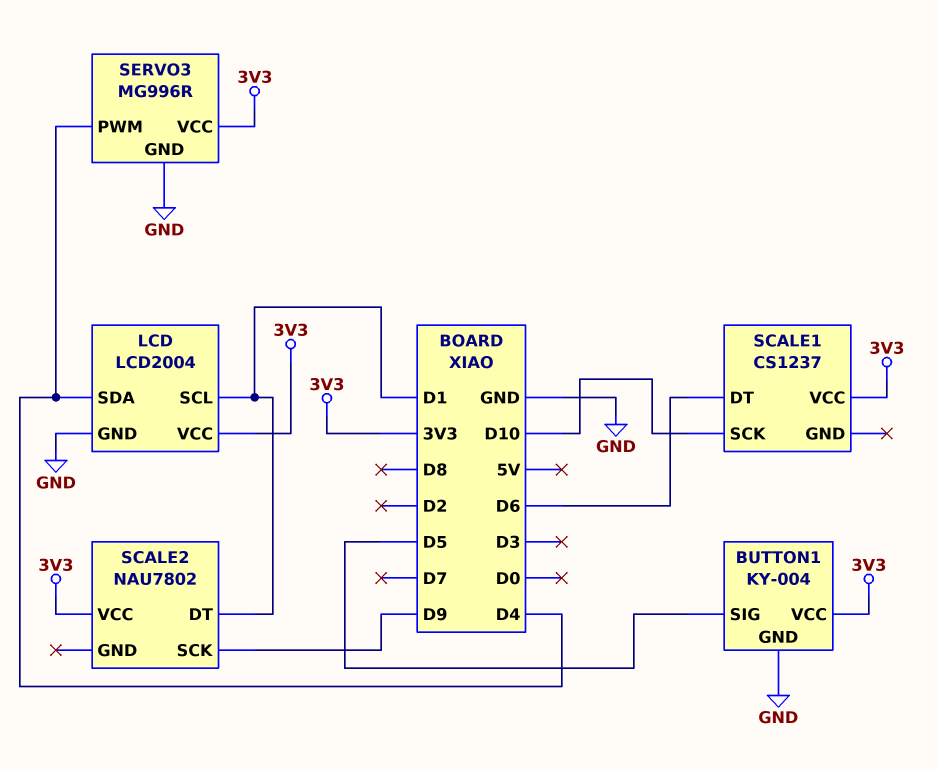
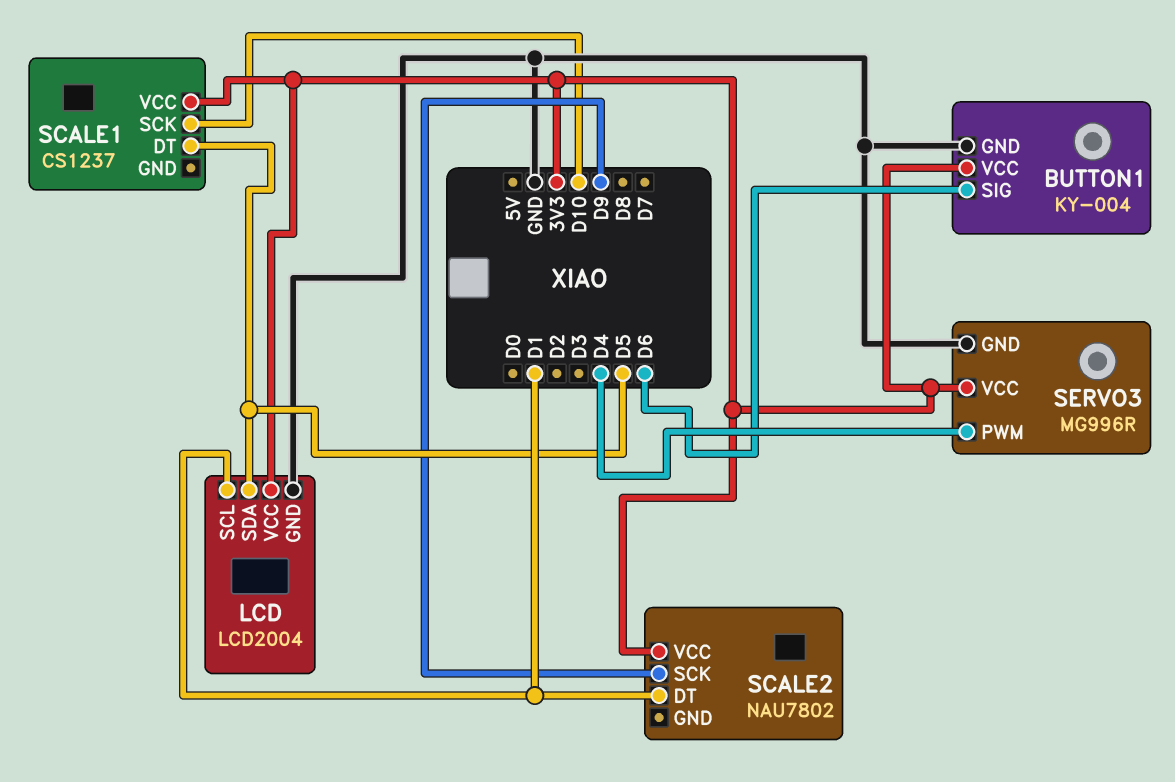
BUTTON1 pin SIG: D5 -> D6
LCD pin SDA: D4 -> D5
SCALE1 pin DT: D6 -> D5

